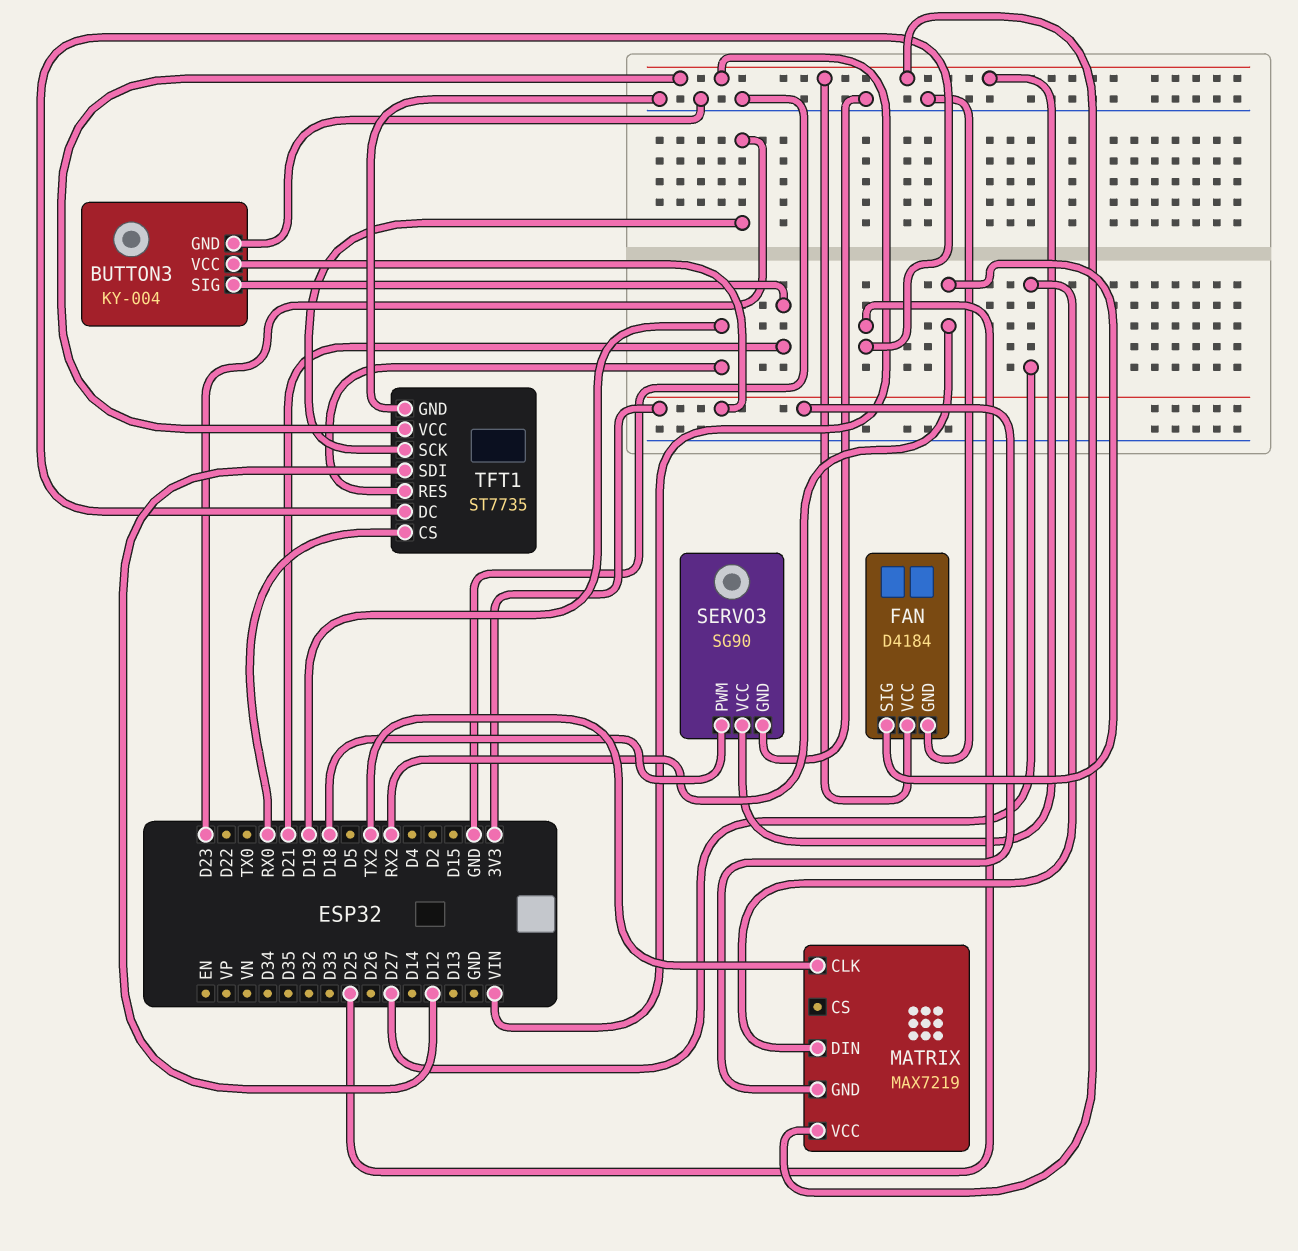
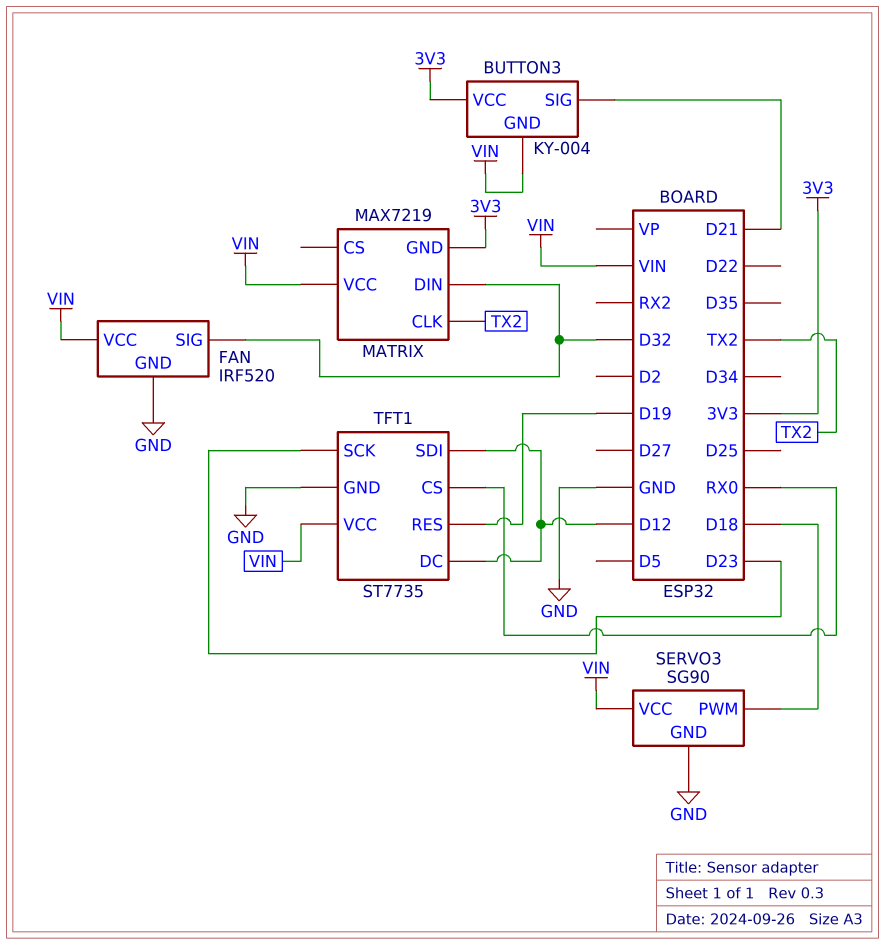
BUTTON3 pin GND: GND -> VIN
FAN: D4184 -> IRF520
FAN pin SIG: RX2 -> D32
MATRIX pin DIN: D27 -> D32
TFT1 pin DC: D25 -> D12

